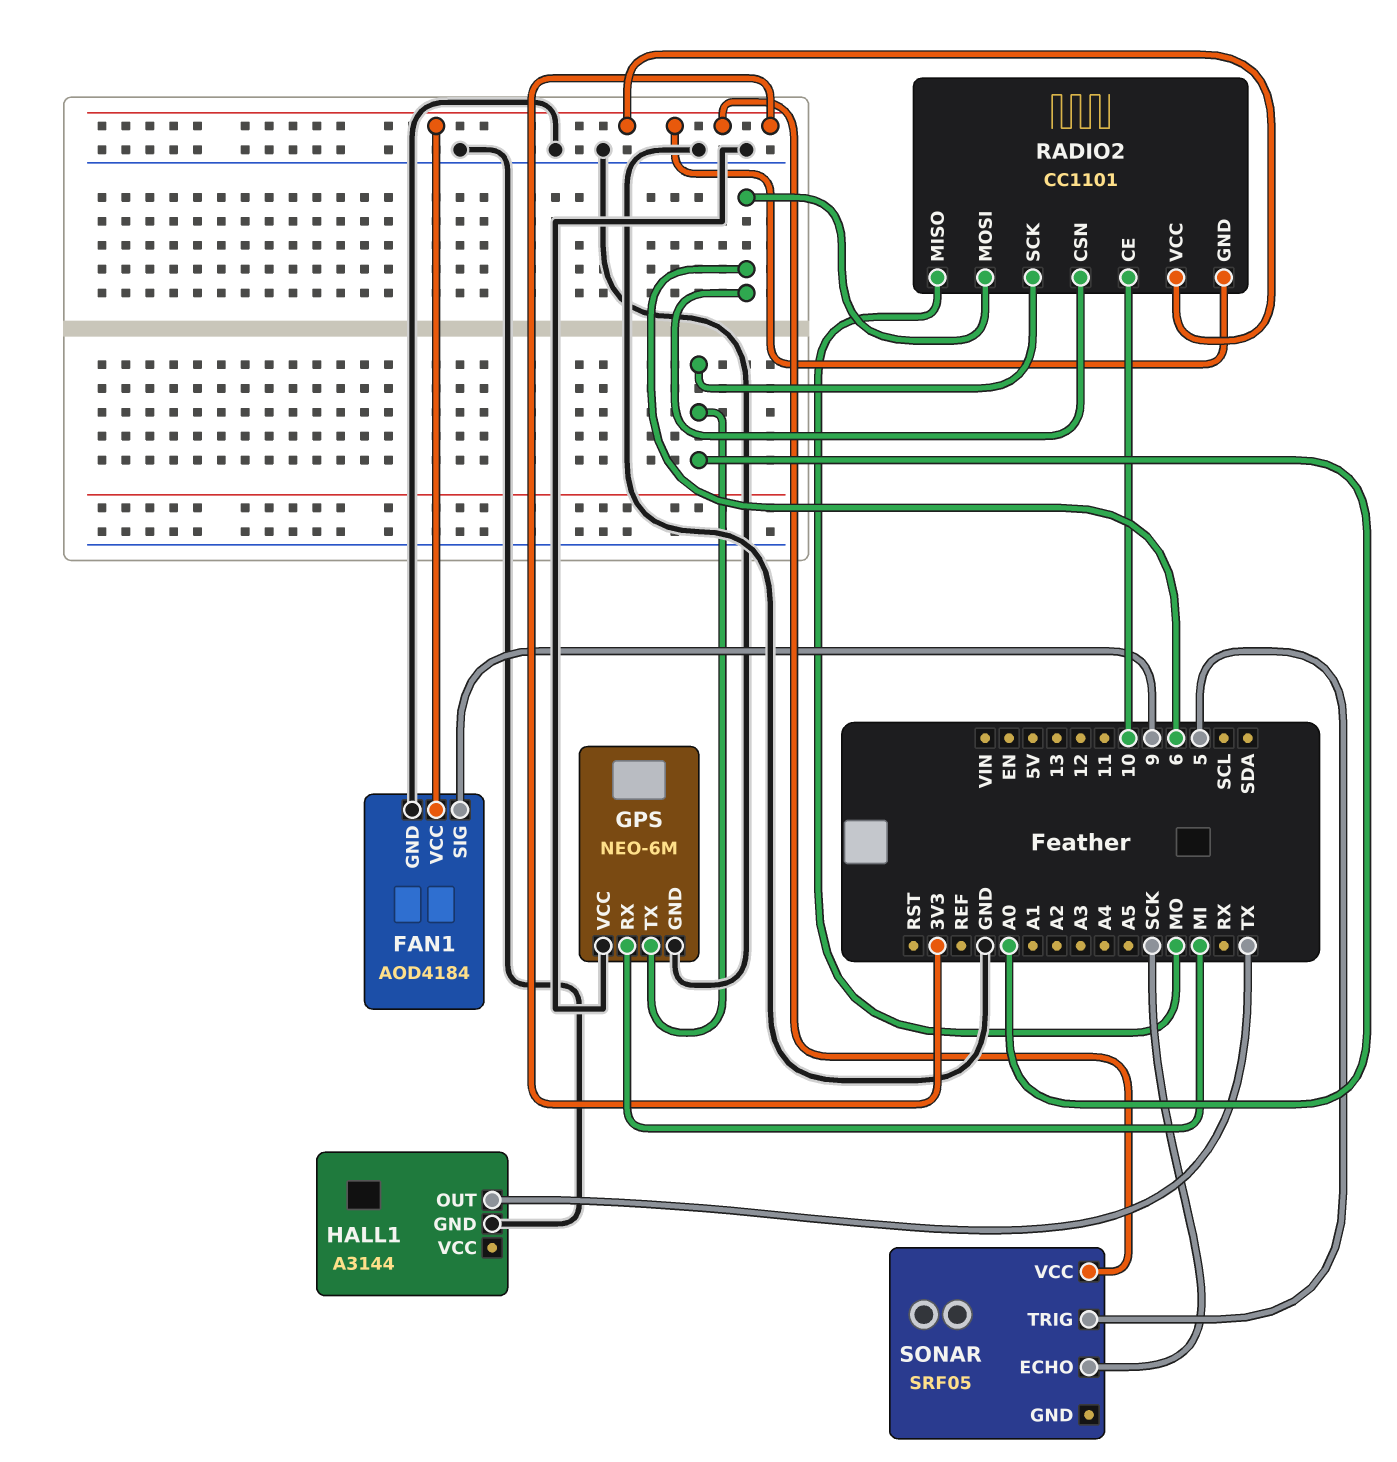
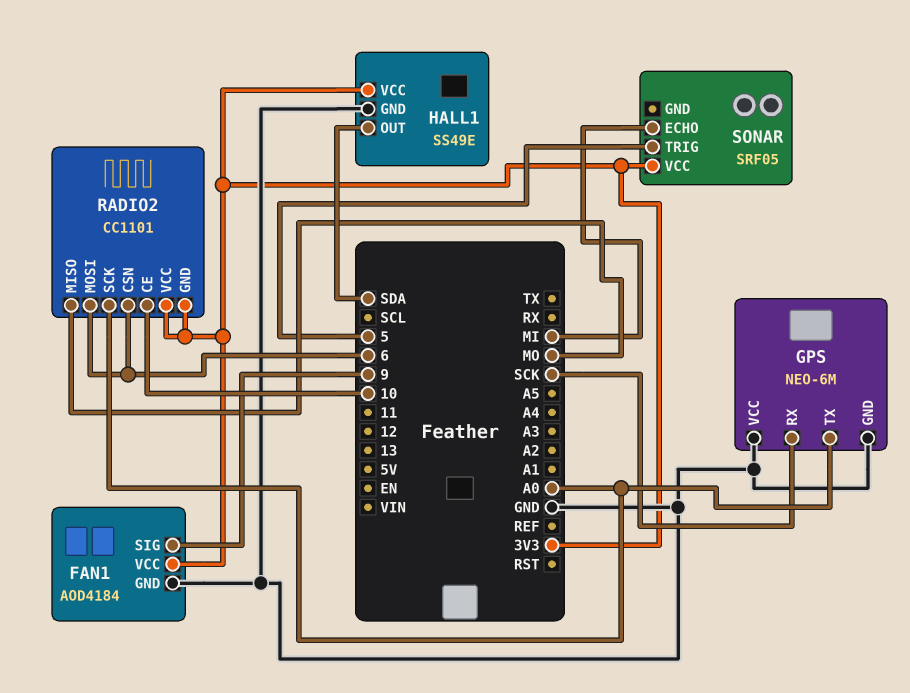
GPS pin RX: MI -> SCK
HALL1: A3144 -> SS49E
HALL1 pin OUT: TX -> SDA
HALL1 pin VCC: none -> 3V3
SONAR pin ECHO: SCK -> MI

